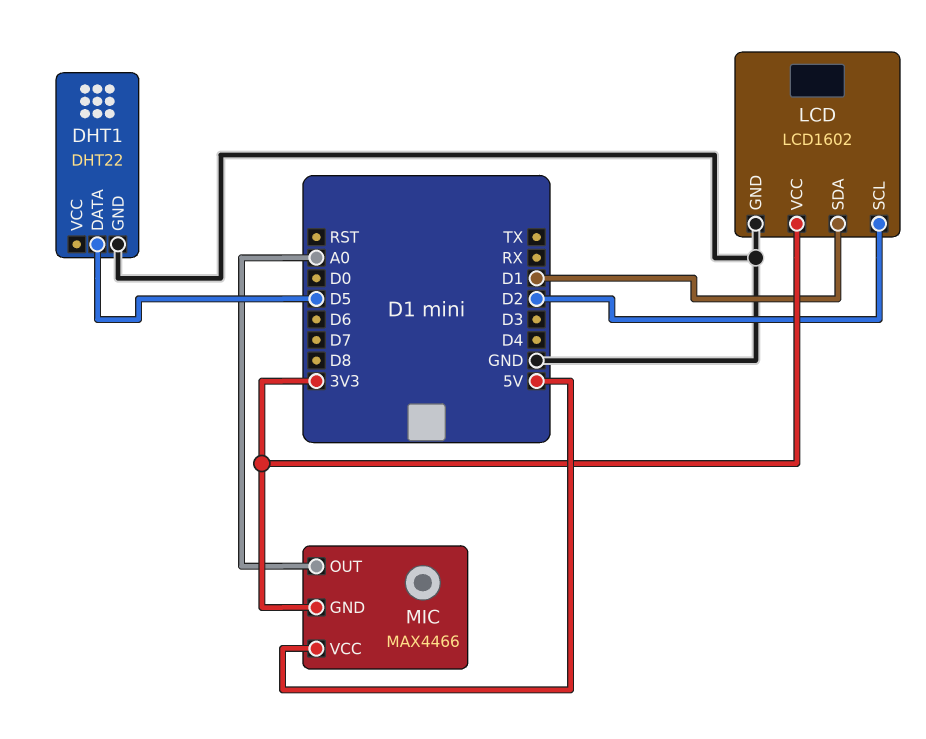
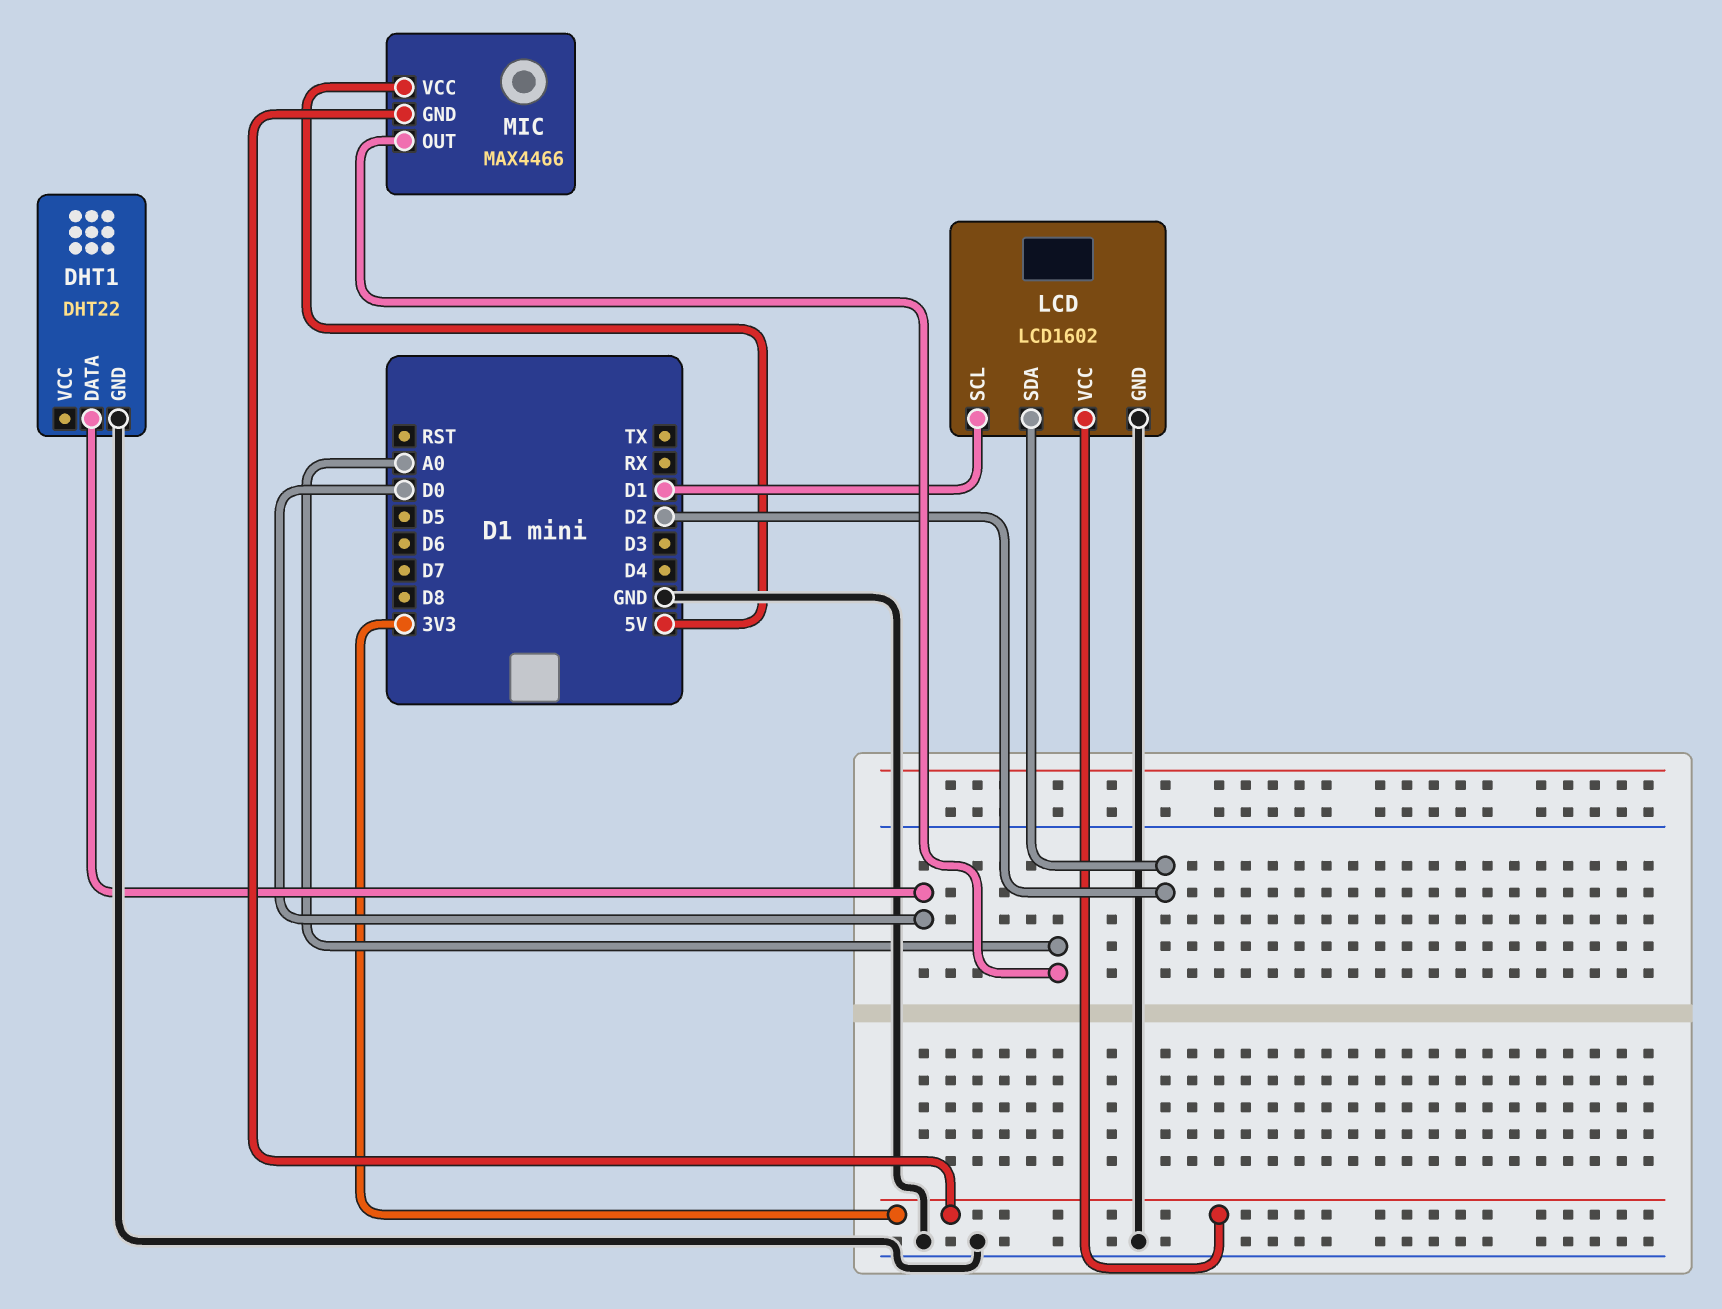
DHT1 pin DATA: D5 -> D0
LCD pin SCL: D2 -> D1
LCD pin SDA: D1 -> D2

